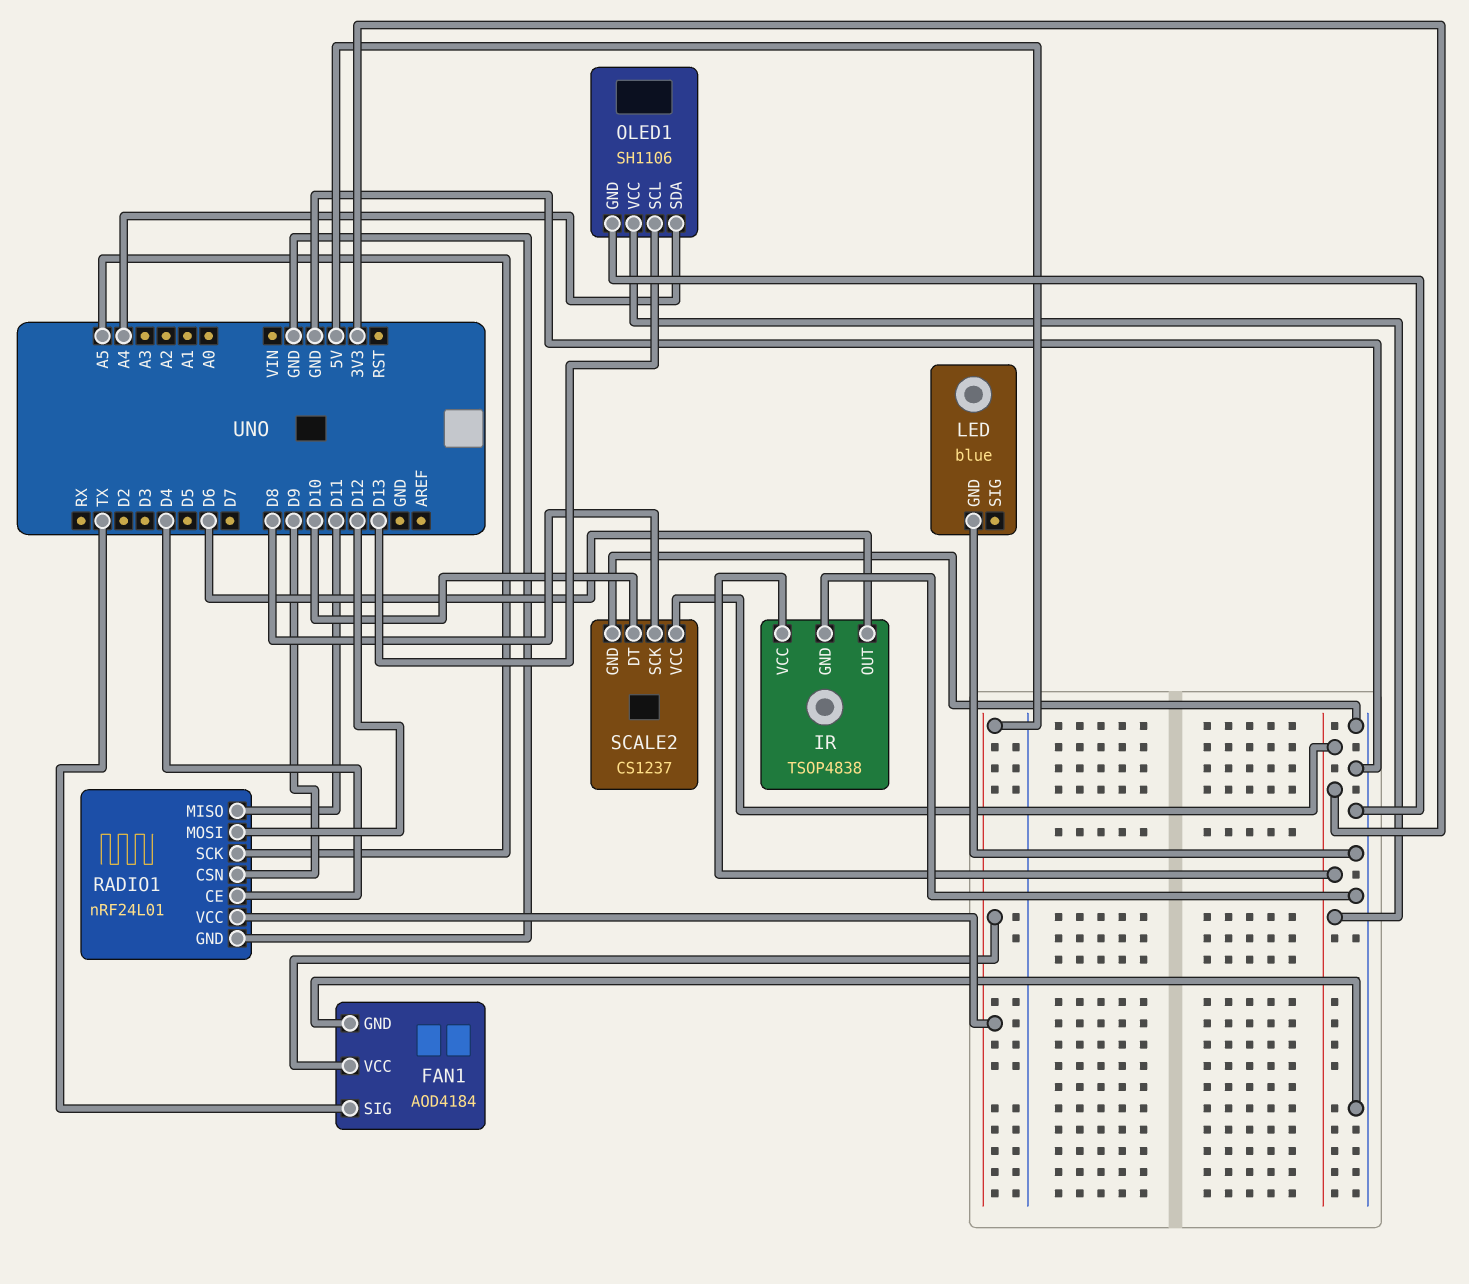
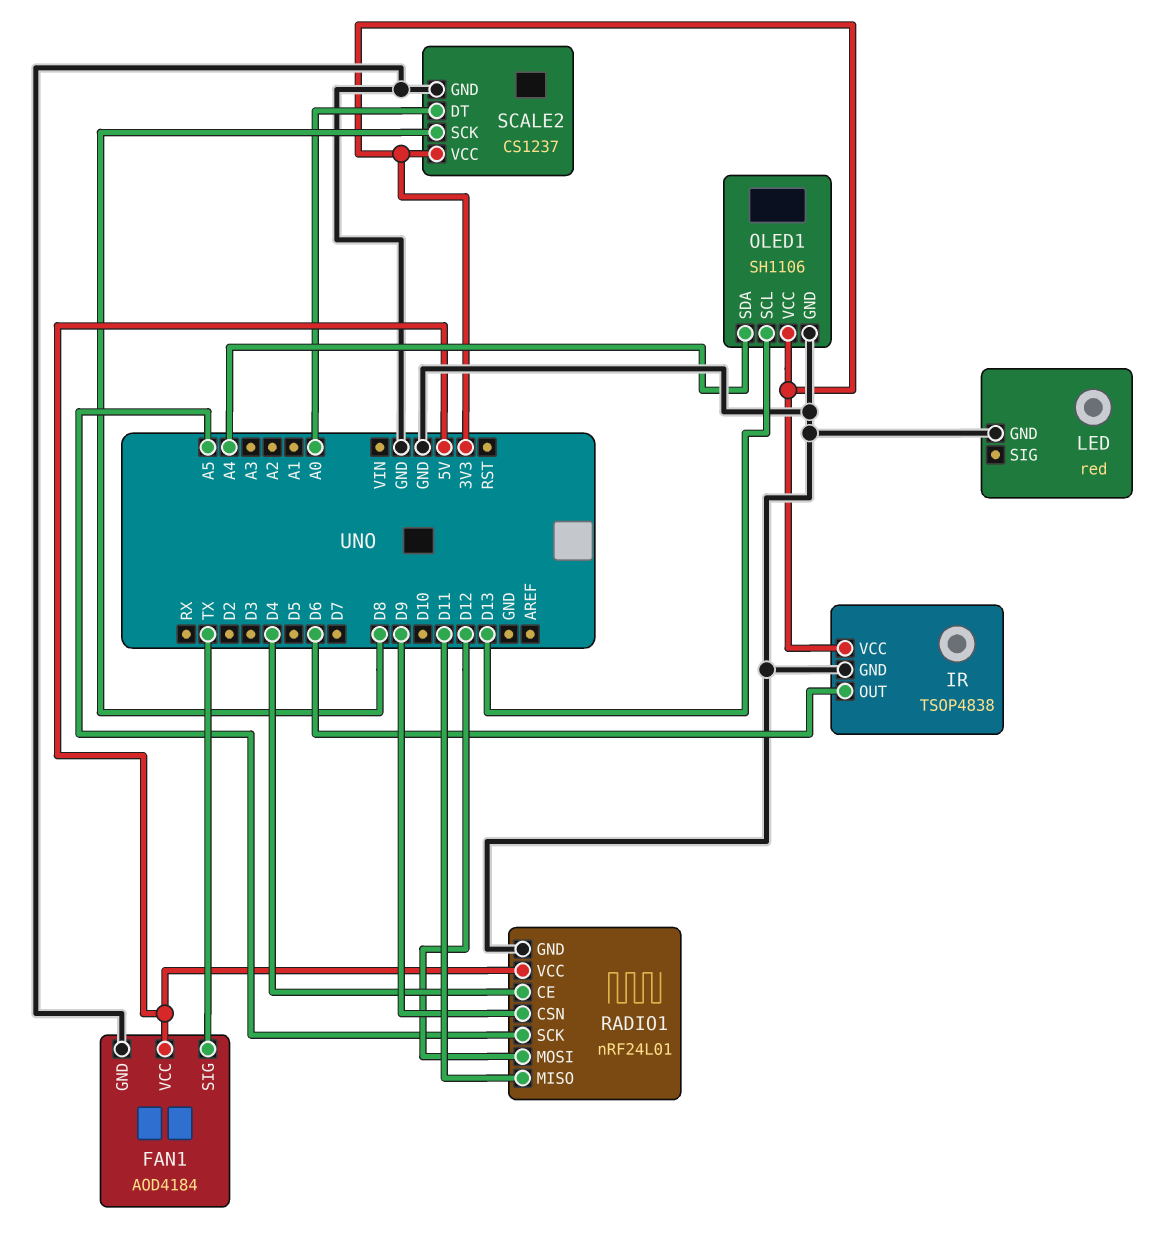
LED: blue -> red
SCALE2 pin DT: D10 -> A0

